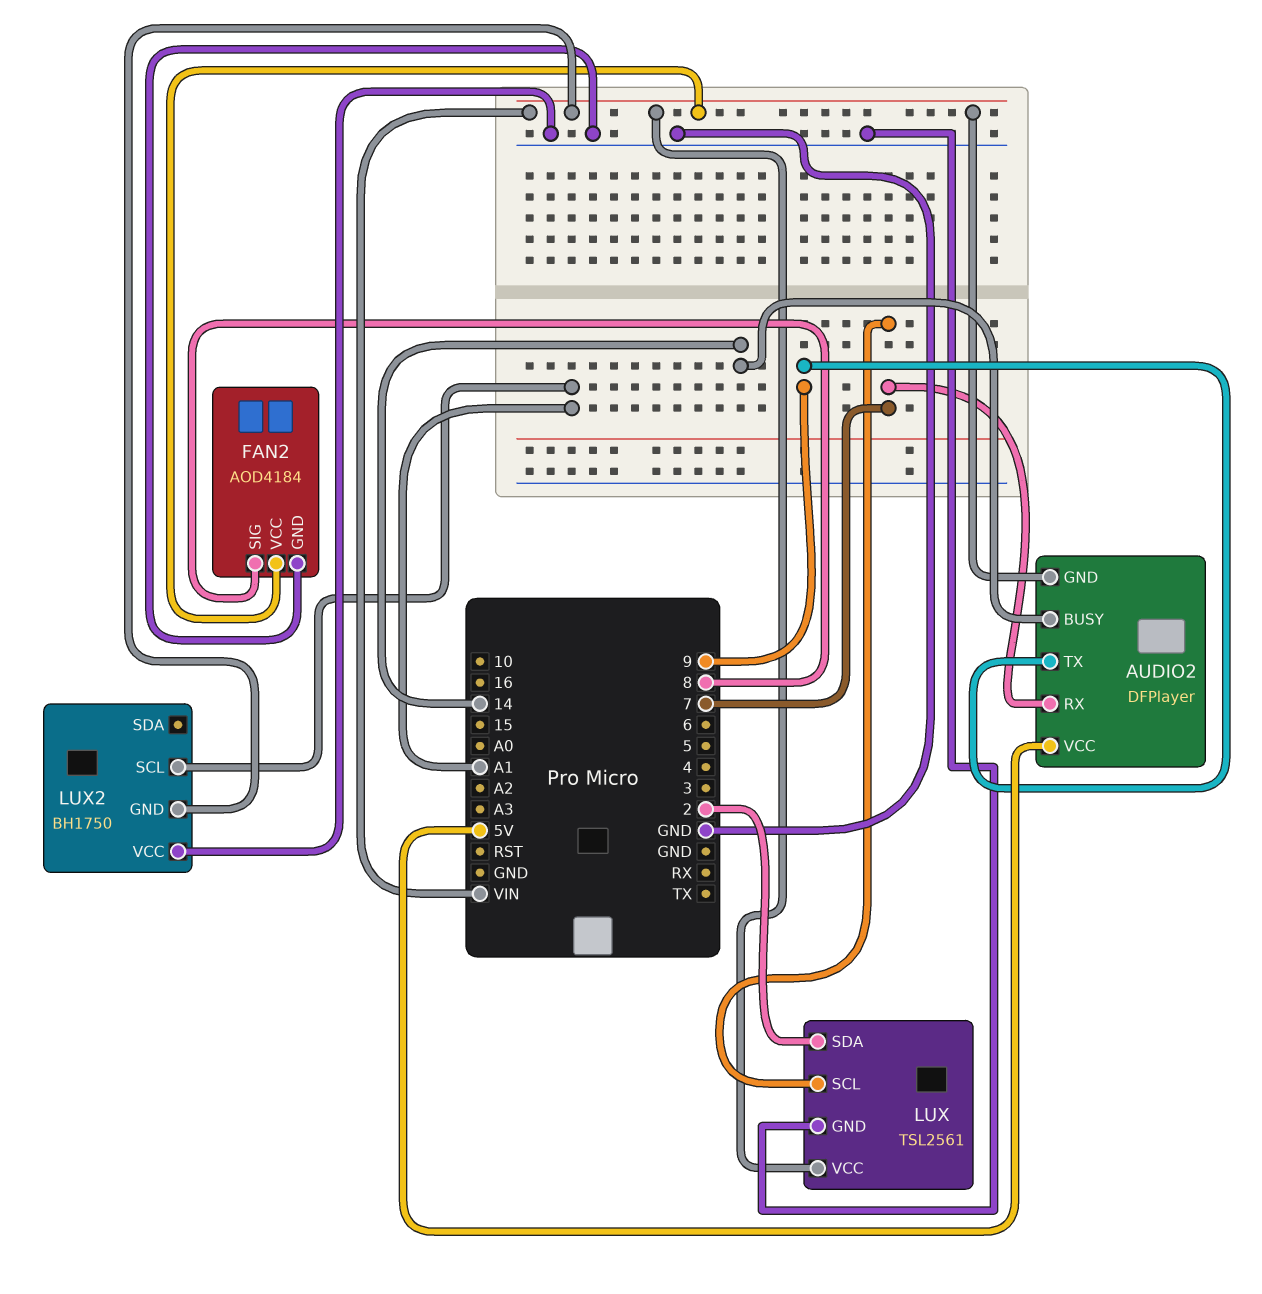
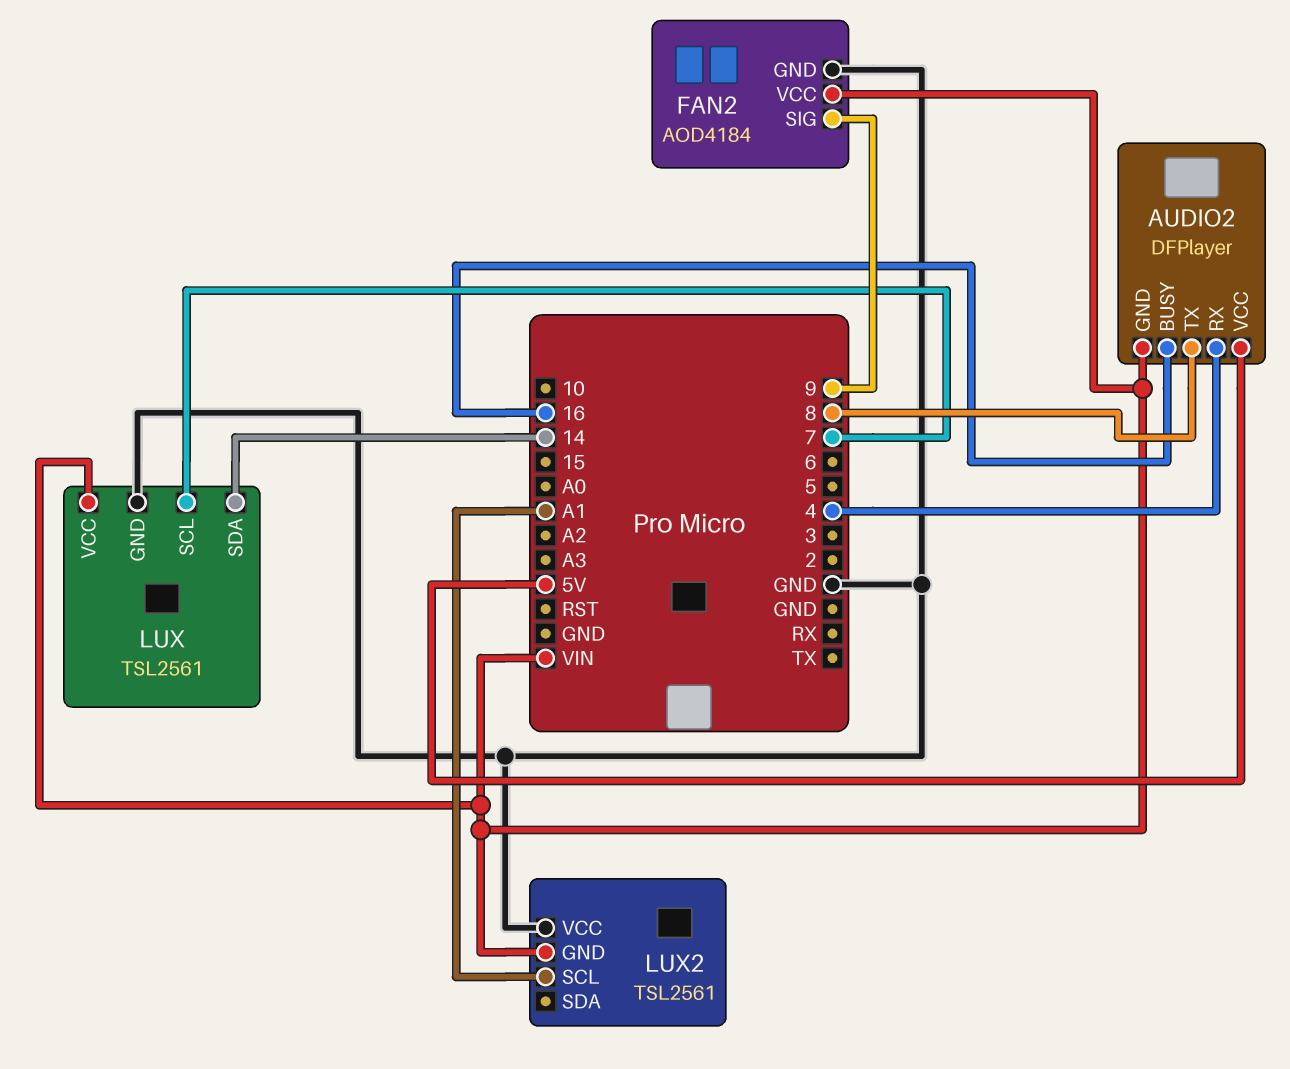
AUDIO2 pin BUSY: 14 -> 16
AUDIO2 pin RX: 7 -> 4
AUDIO2 pin TX: 9 -> 8
FAN2 pin SIG: 8 -> 9
LUX pin SDA: 2 -> 14
LUX2: BH1750 -> TSL2561

